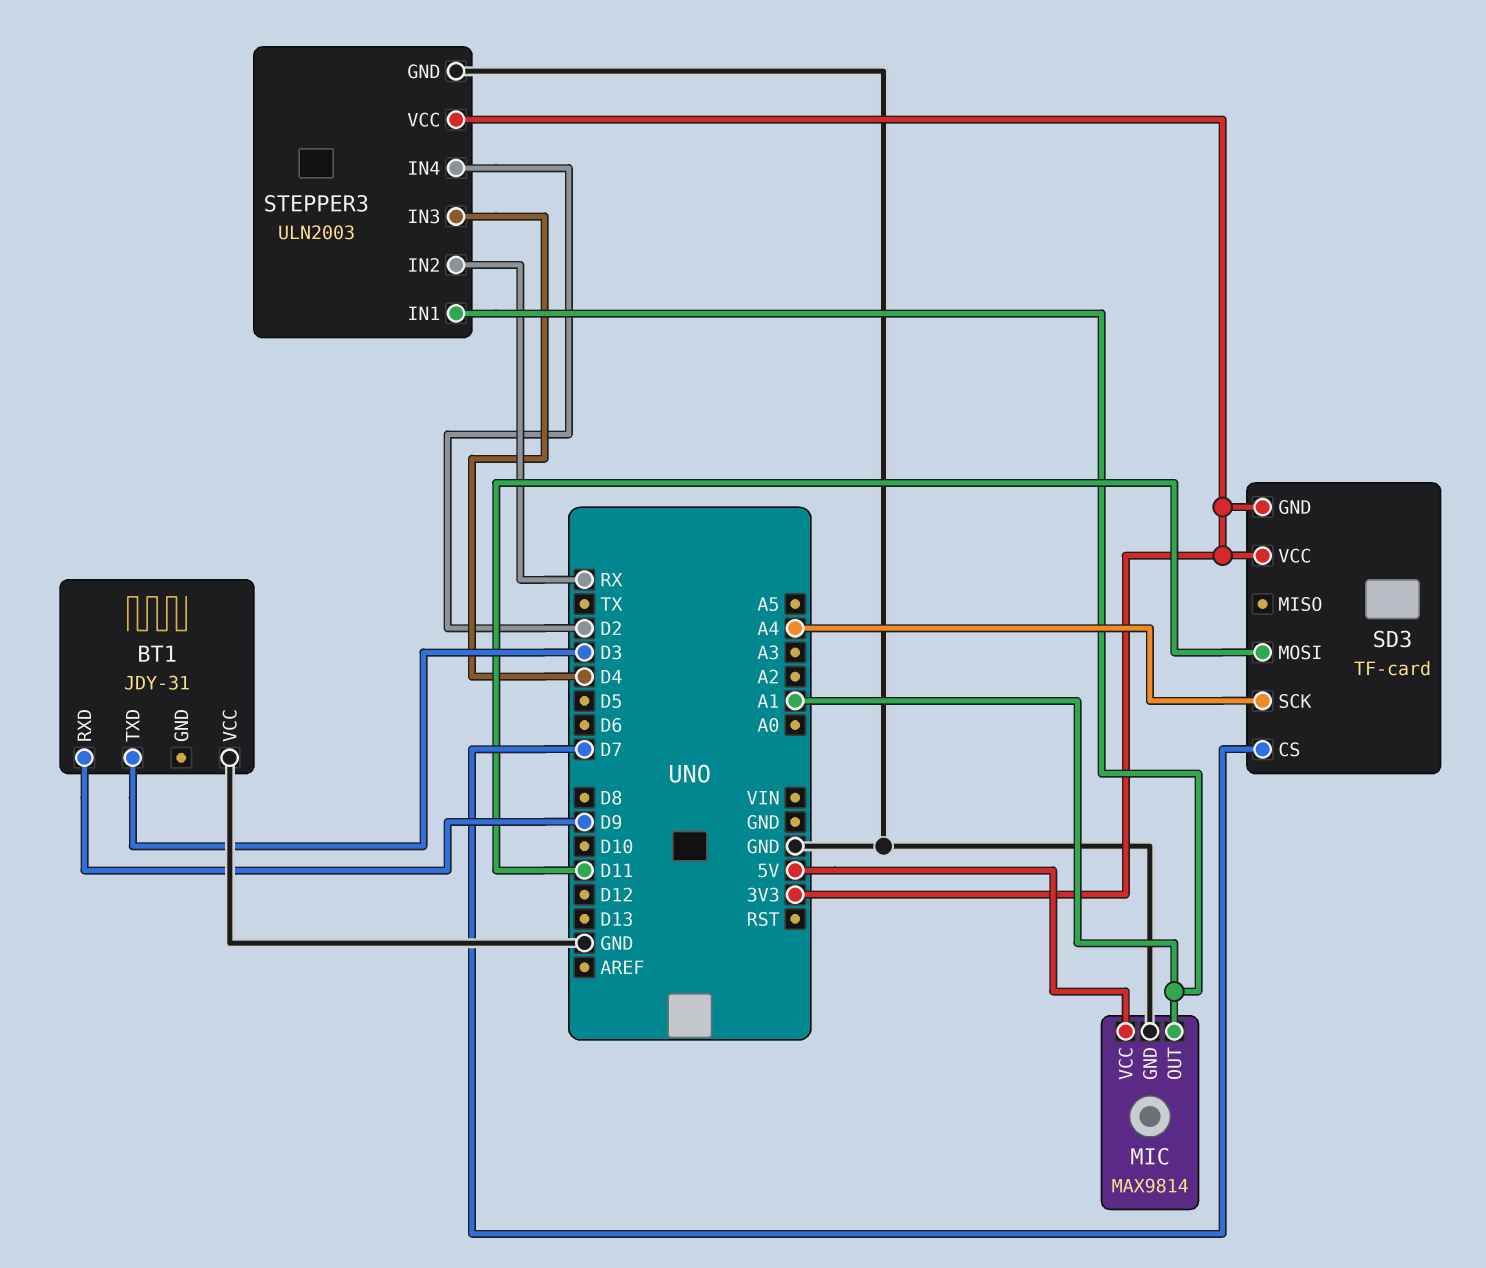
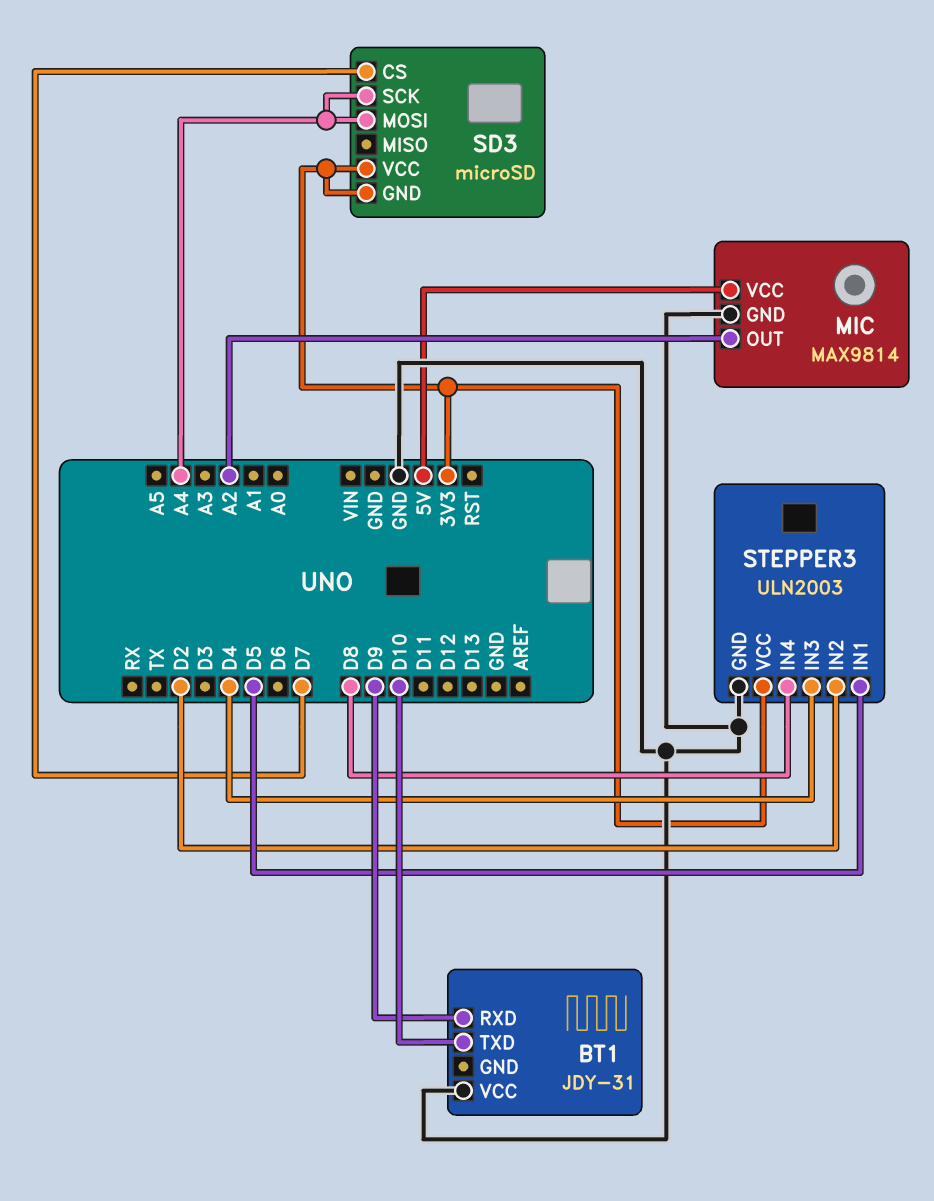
BT1 pin TXD: D3 -> D10
MIC pin OUT: A1 -> A2
SD3: TF-card -> microSD
SD3 pin MOSI: D11 -> A4
STEPPER3 pin IN1: A1 -> D5
STEPPER3 pin IN2: RX -> D2
STEPPER3 pin IN4: D2 -> D8

